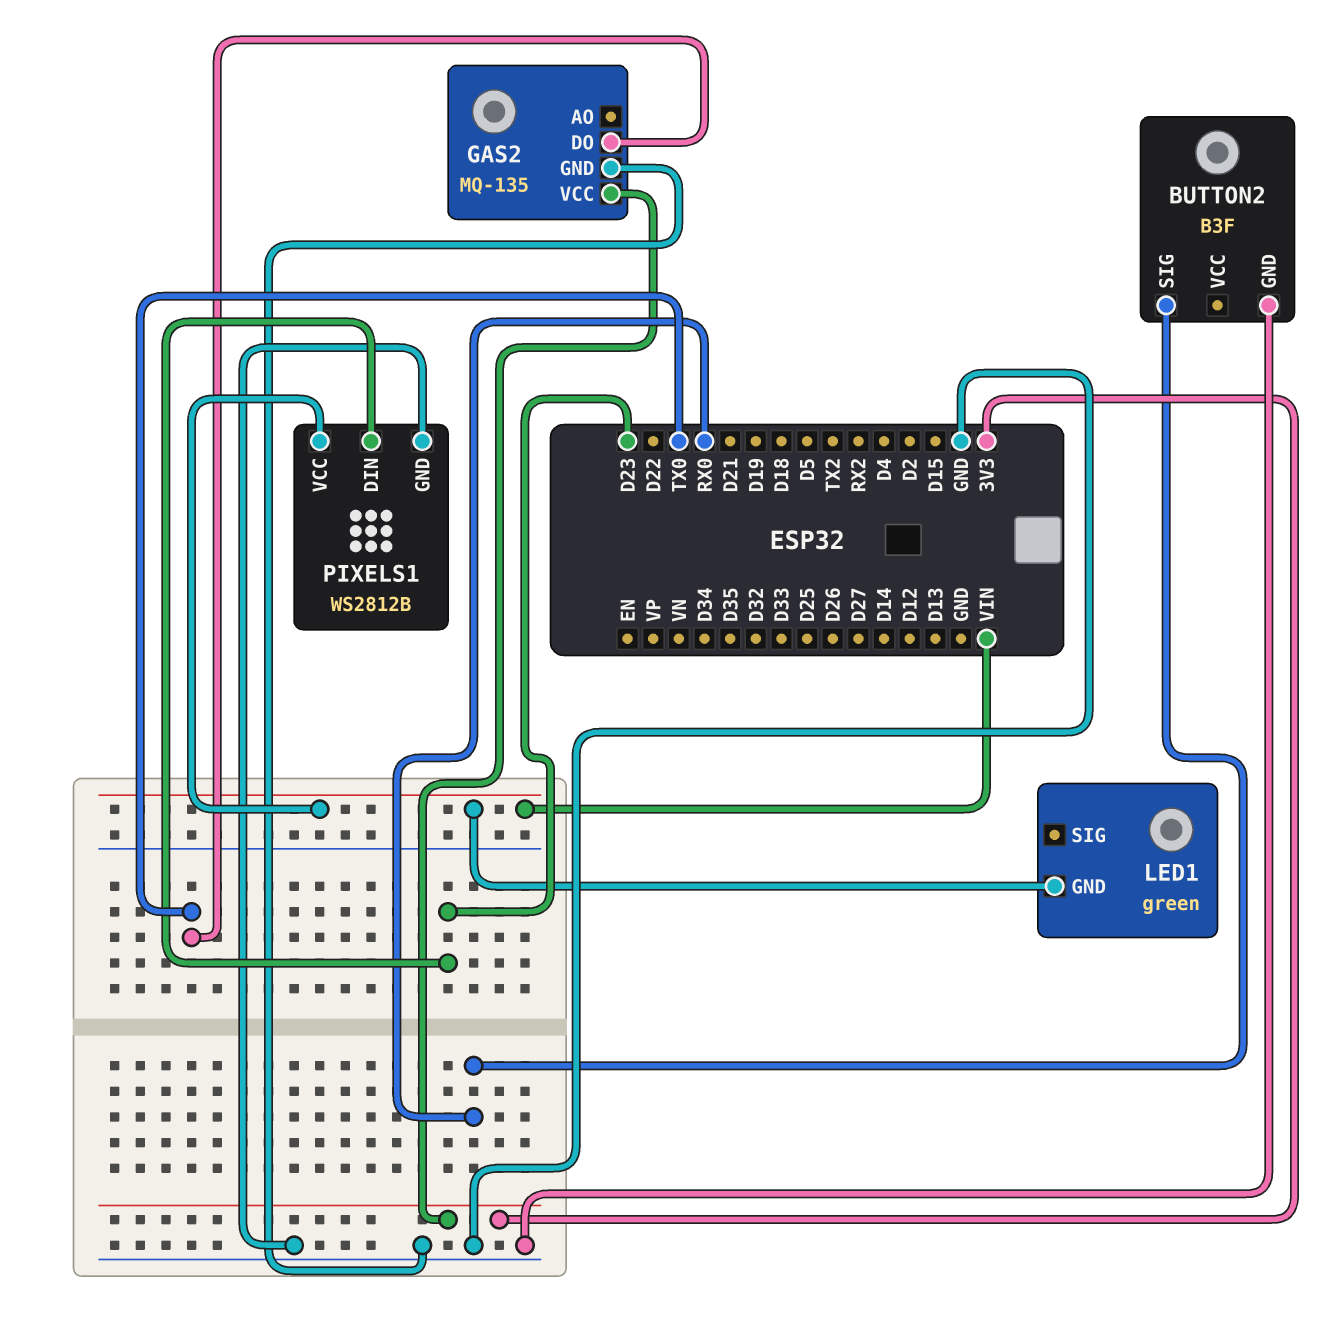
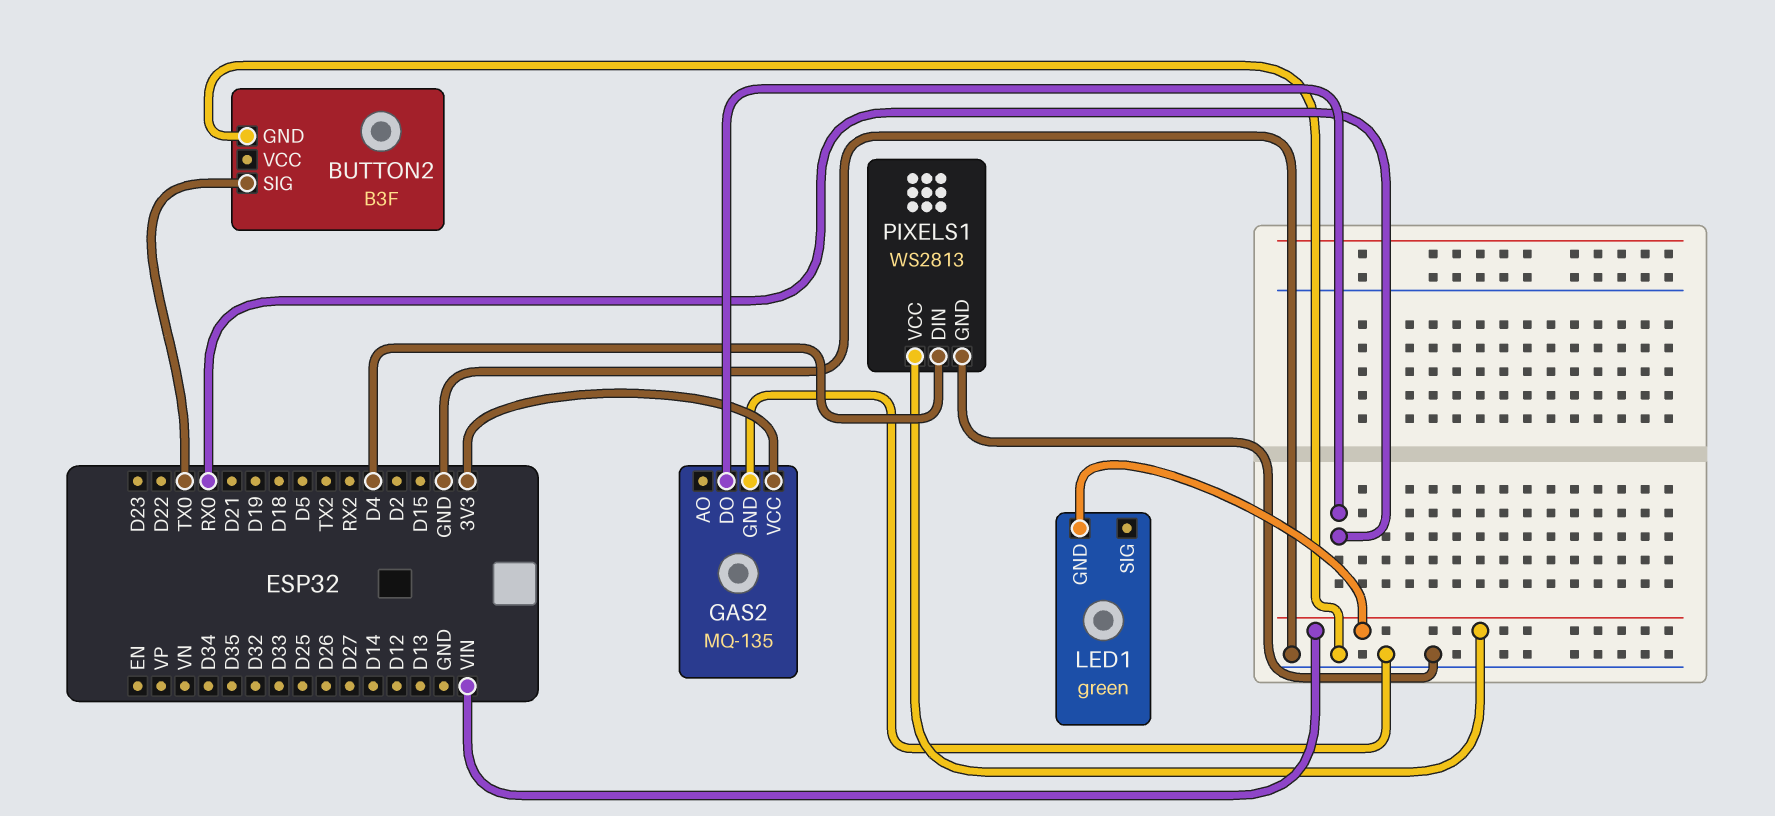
BUTTON2 pin SIG: RX0 -> TX0
GAS2 pin DO: TX0 -> RX0
PIXELS1: WS2812B -> WS2813
PIXELS1 pin DIN: D23 -> D4

